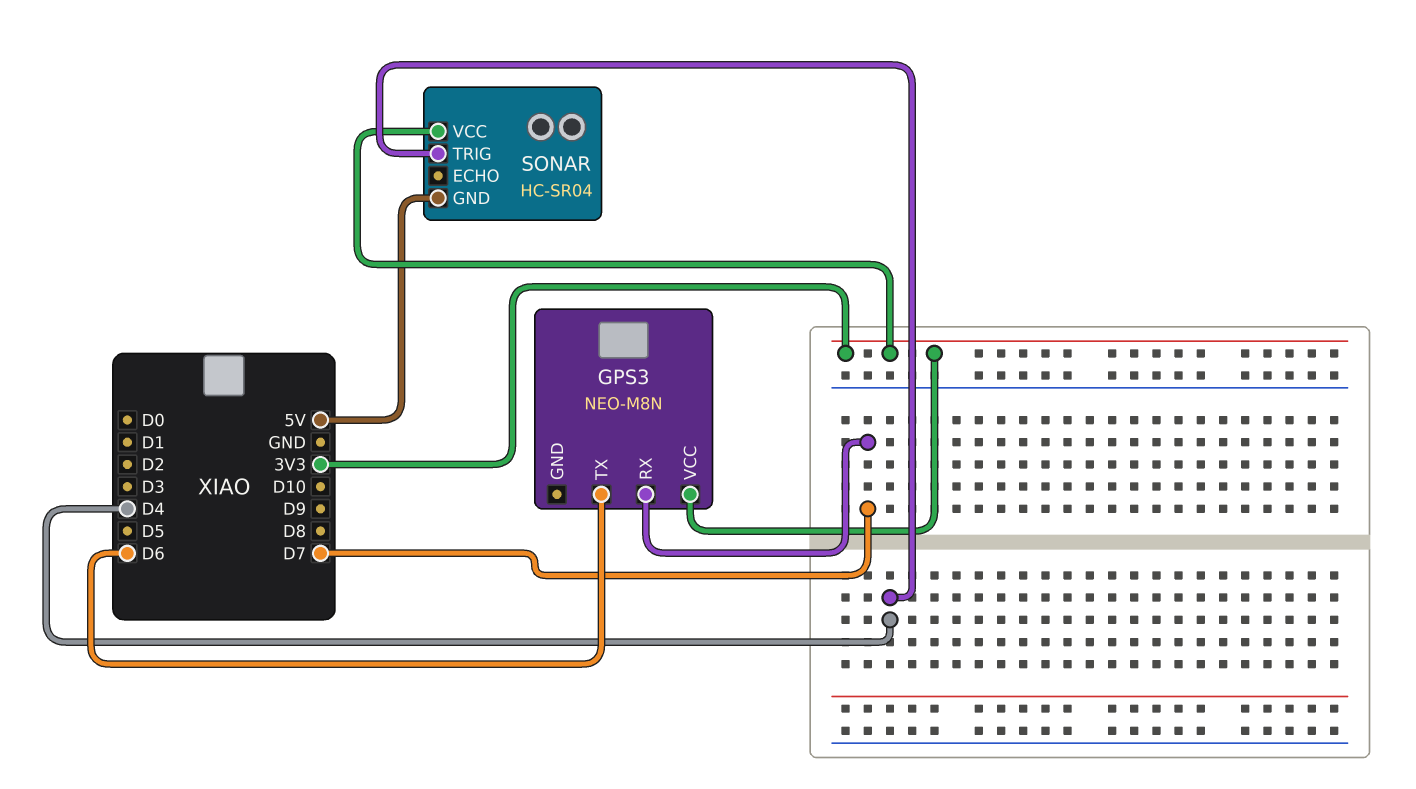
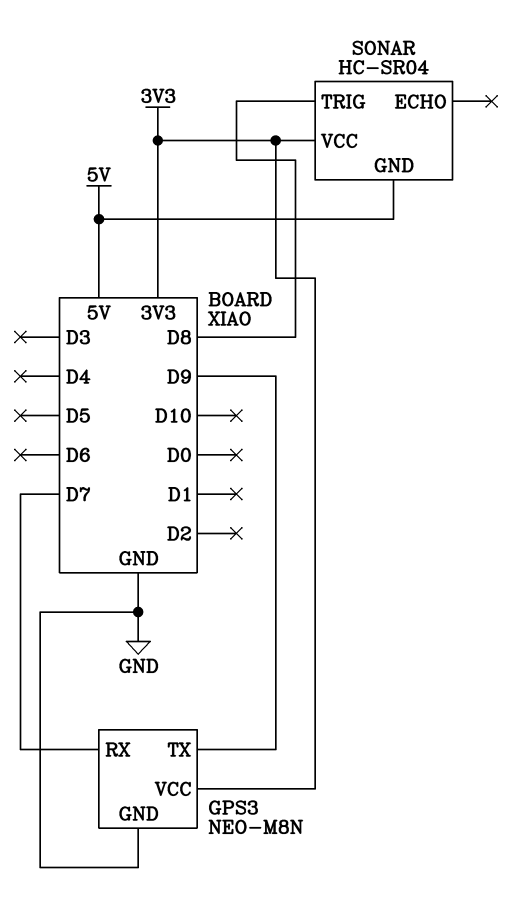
GPS3 pin GND: none -> GND
GPS3 pin TX: D6 -> D9
SONAR pin TRIG: D4 -> D8

